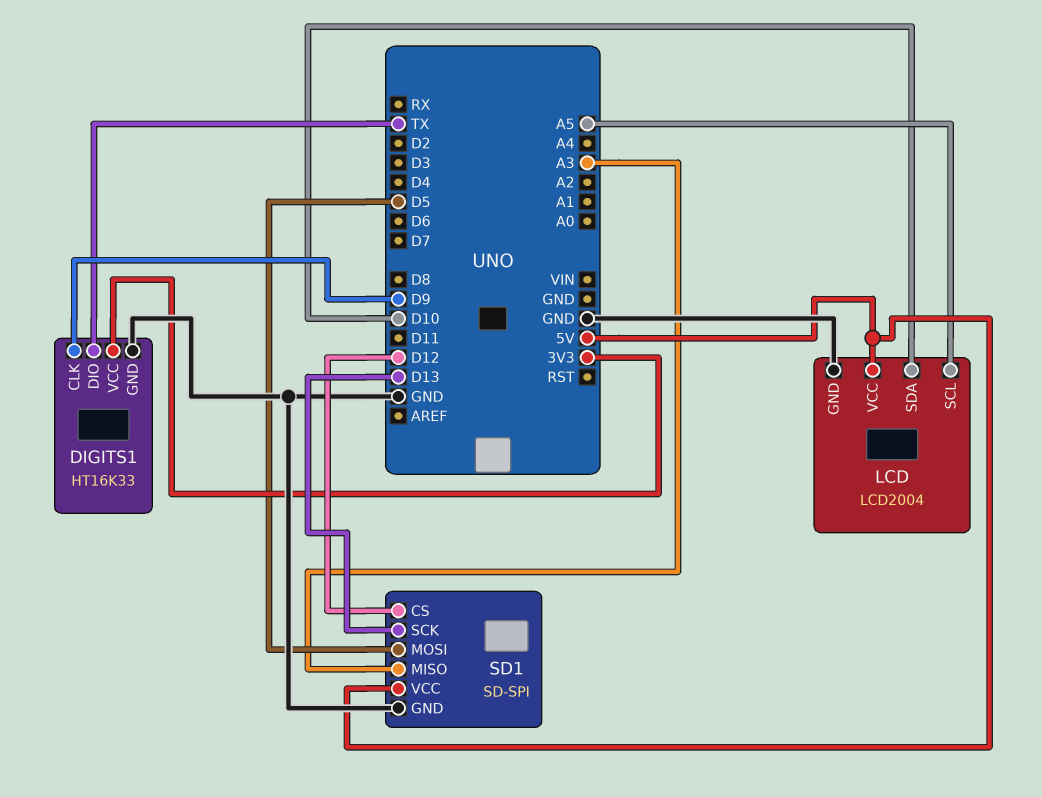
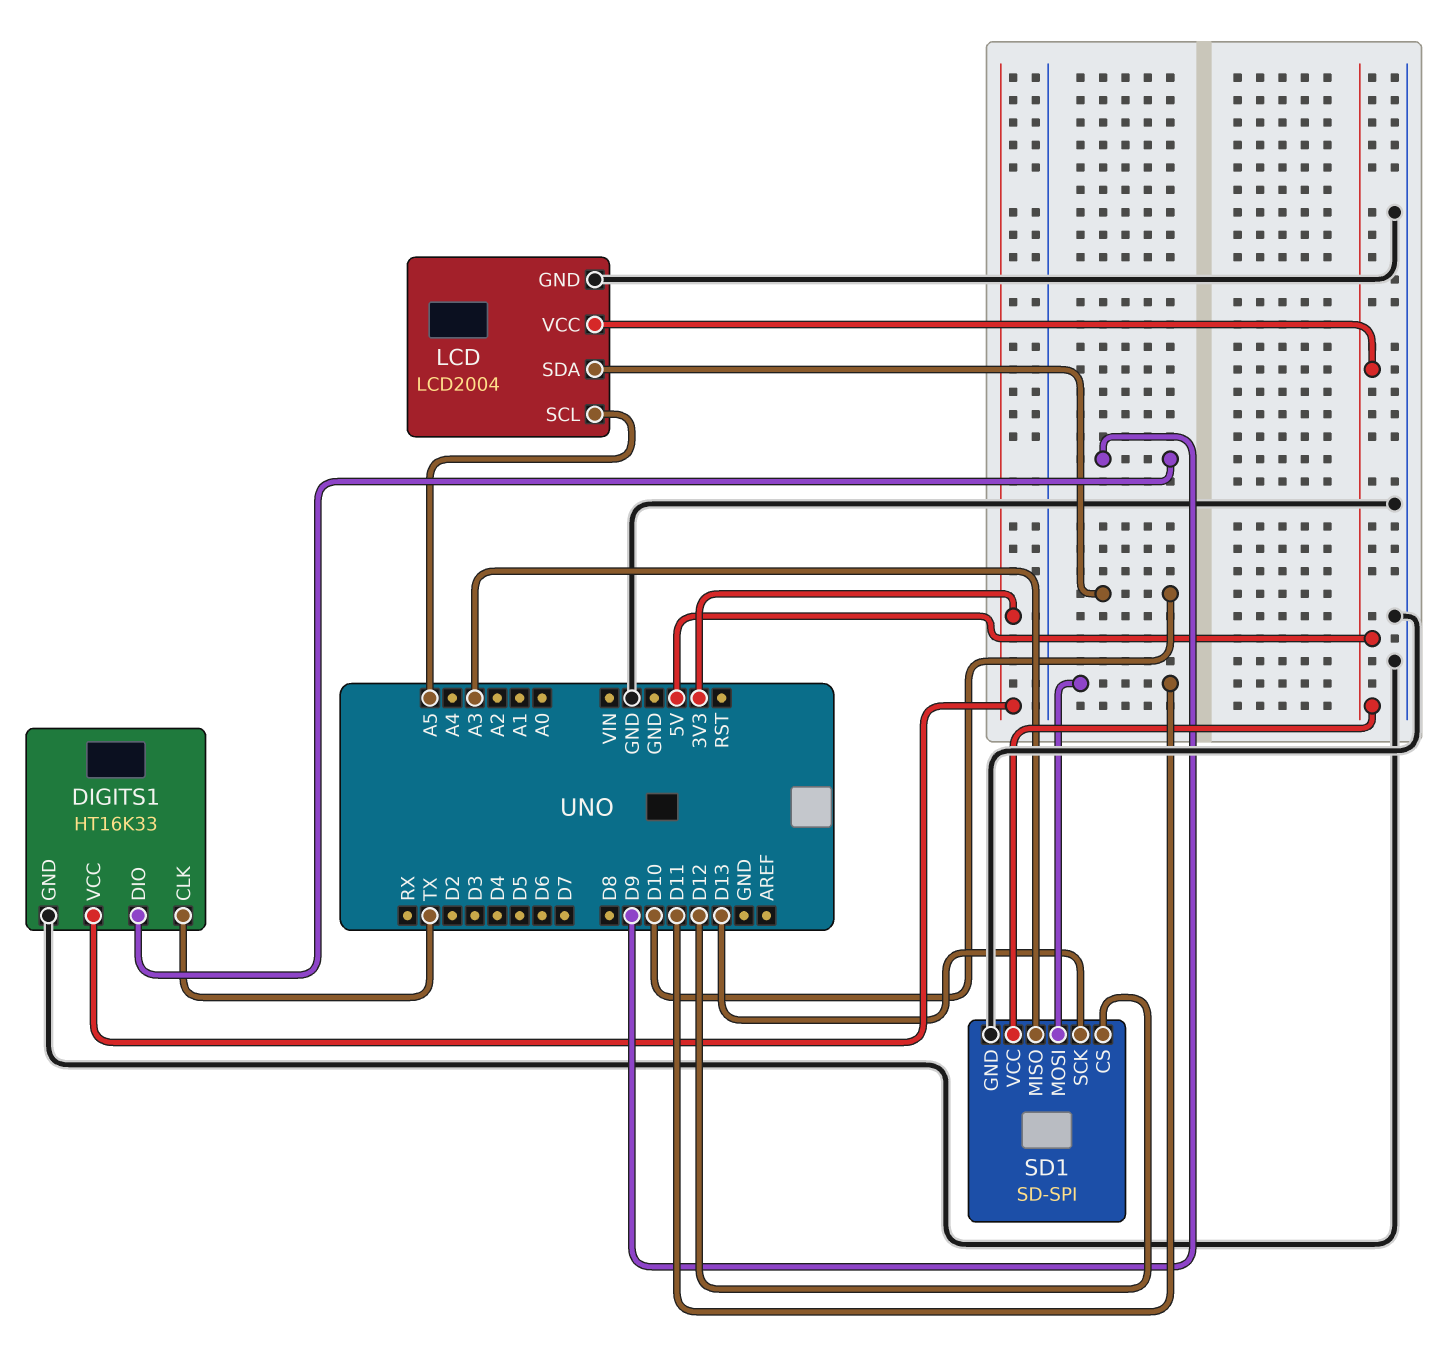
DIGITS1 pin CLK: D9 -> TX
DIGITS1 pin DIO: TX -> D9
SD1 pin MOSI: D5 -> D11

